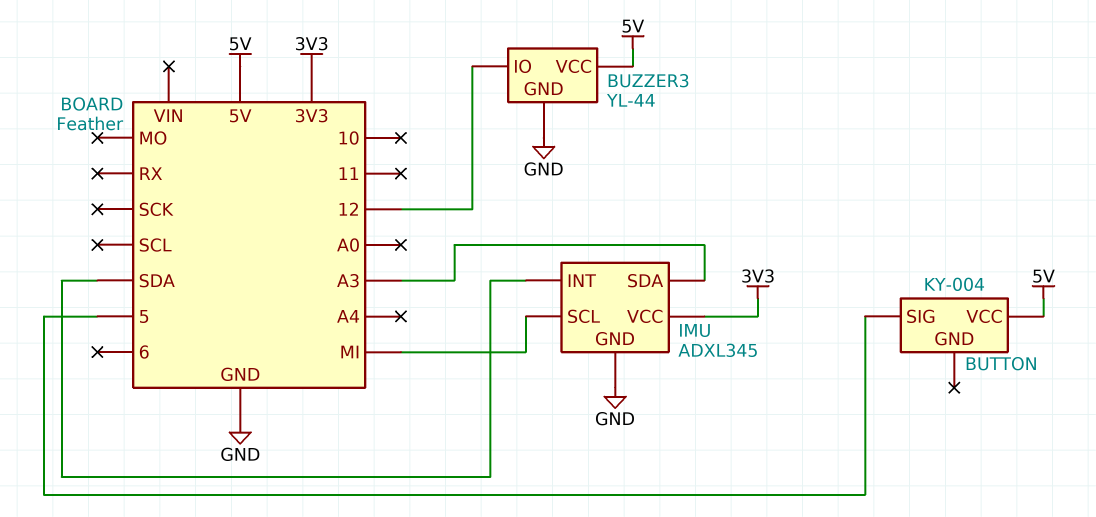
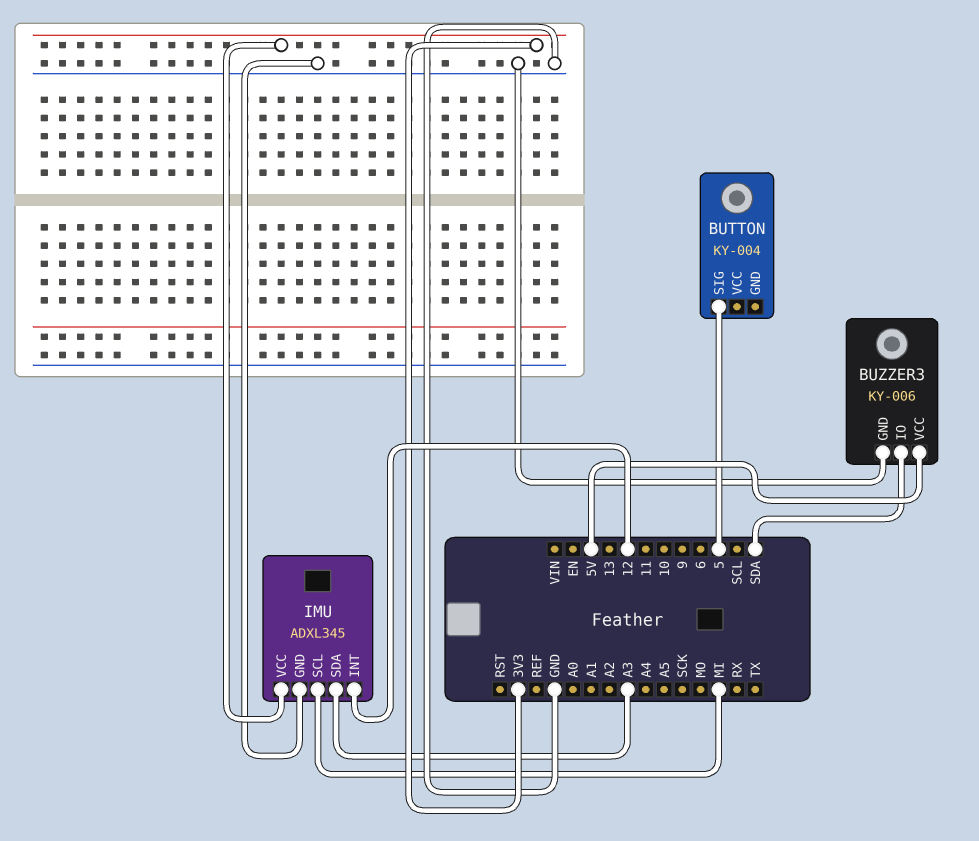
BUTTON pin VCC: 5V -> none
BUZZER3: YL-44 -> KY-006
BUZZER3 pin IO: 12 -> SDA
IMU pin INT: SDA -> 12

